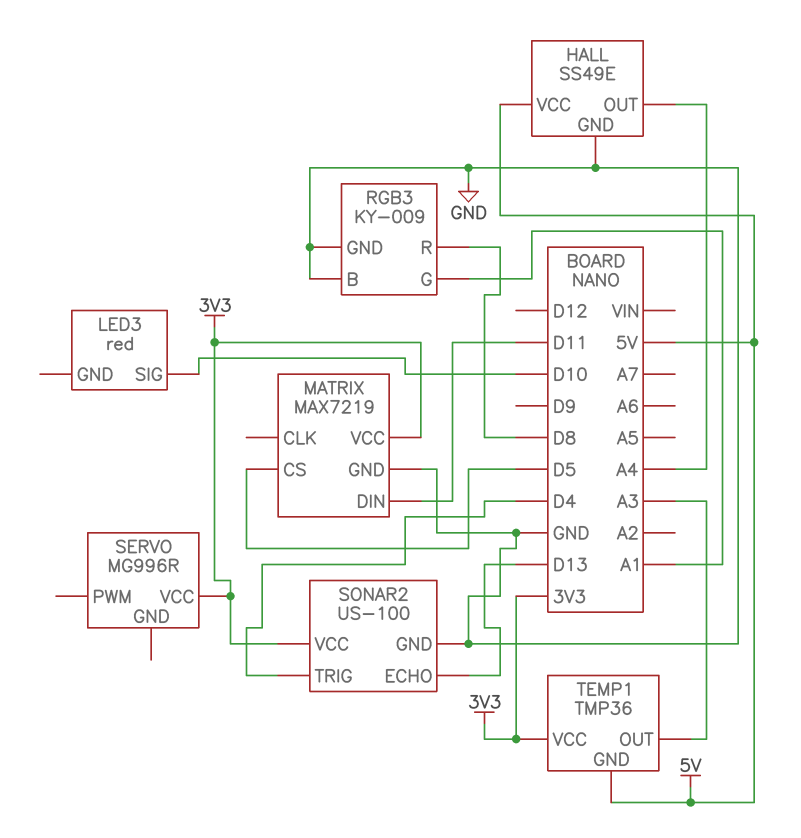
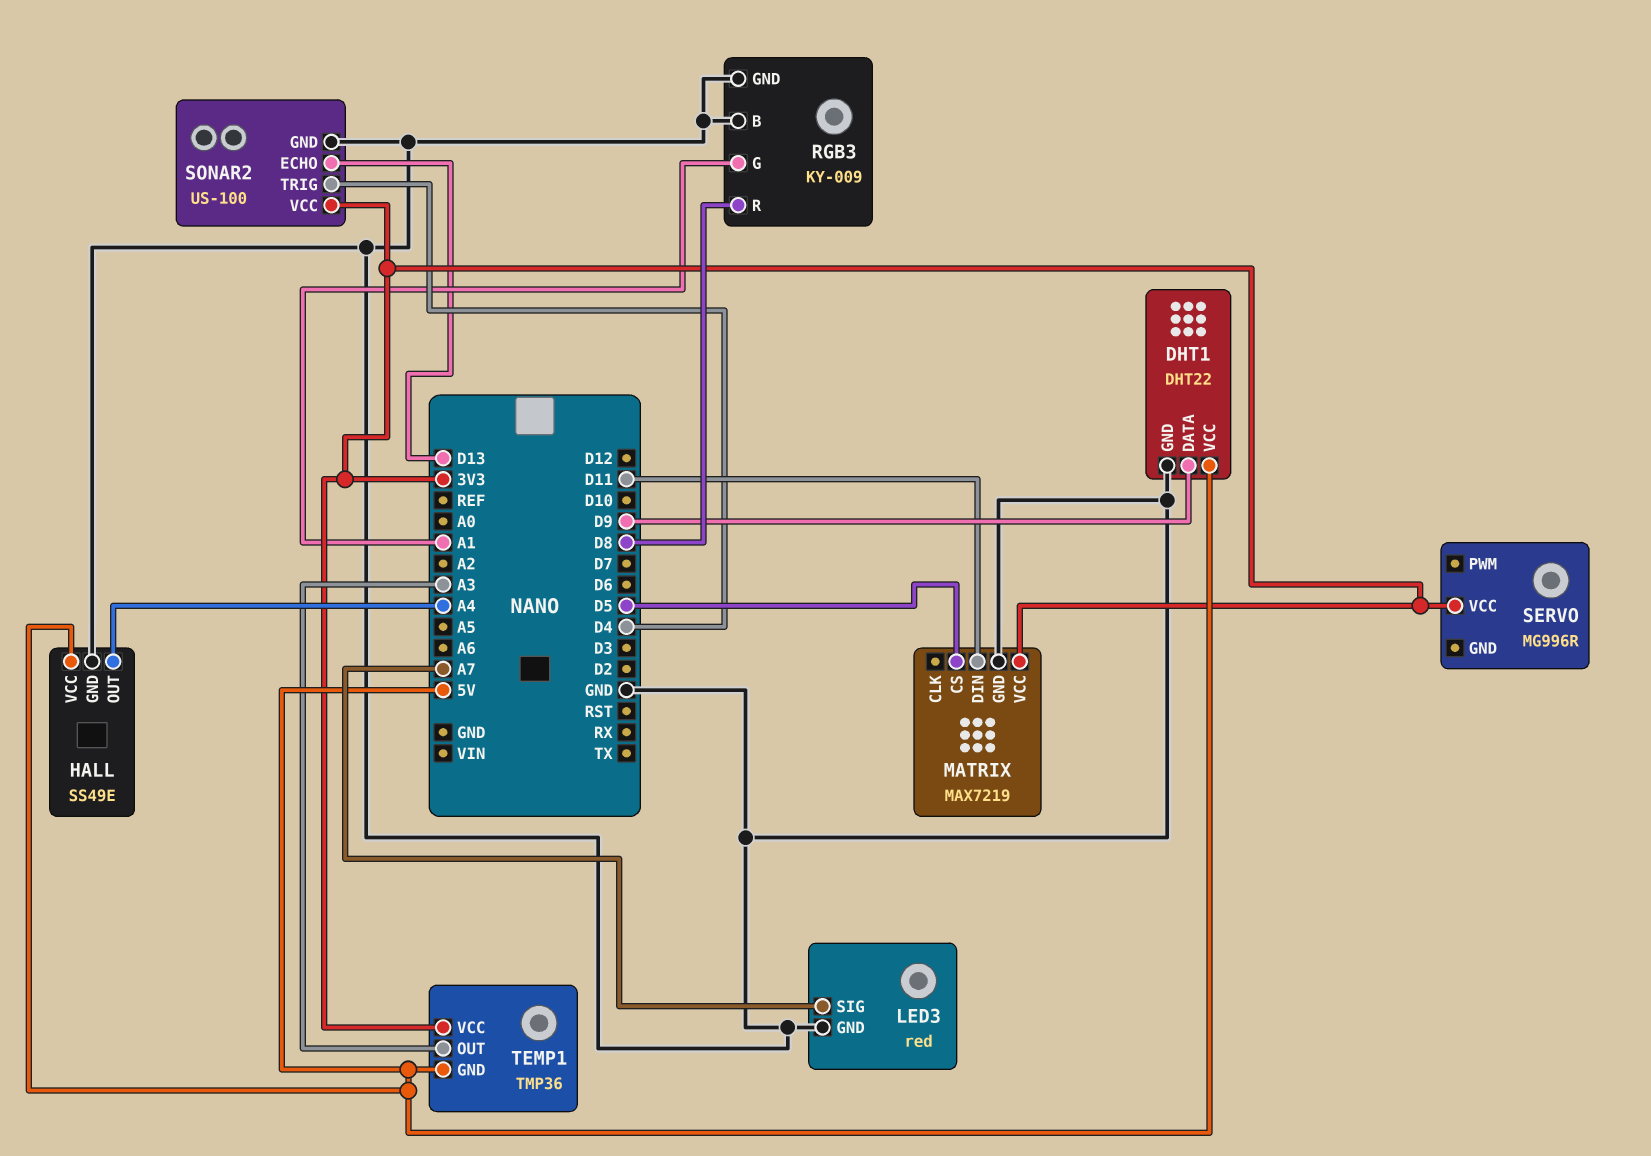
DHT1: none -> DHT22
DHT1 pin DATA: none -> D9
DHT1 pin GND: none -> GND
DHT1 pin VCC: none -> 5V
LED3 pin GND: none -> GND
LED3 pin SIG: D10 -> A7

